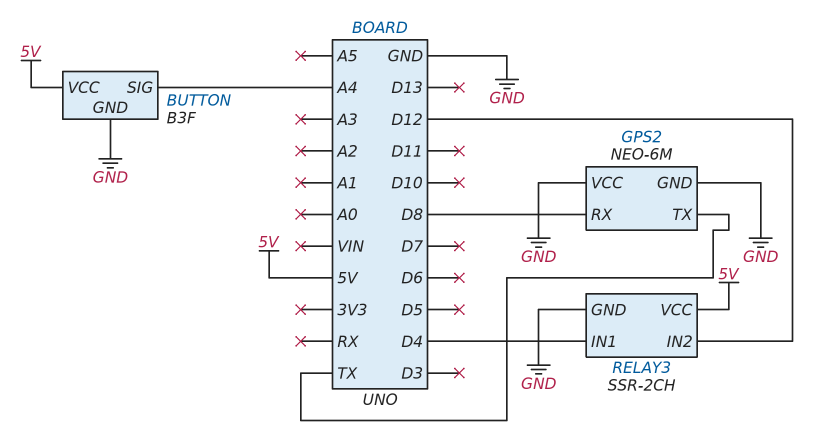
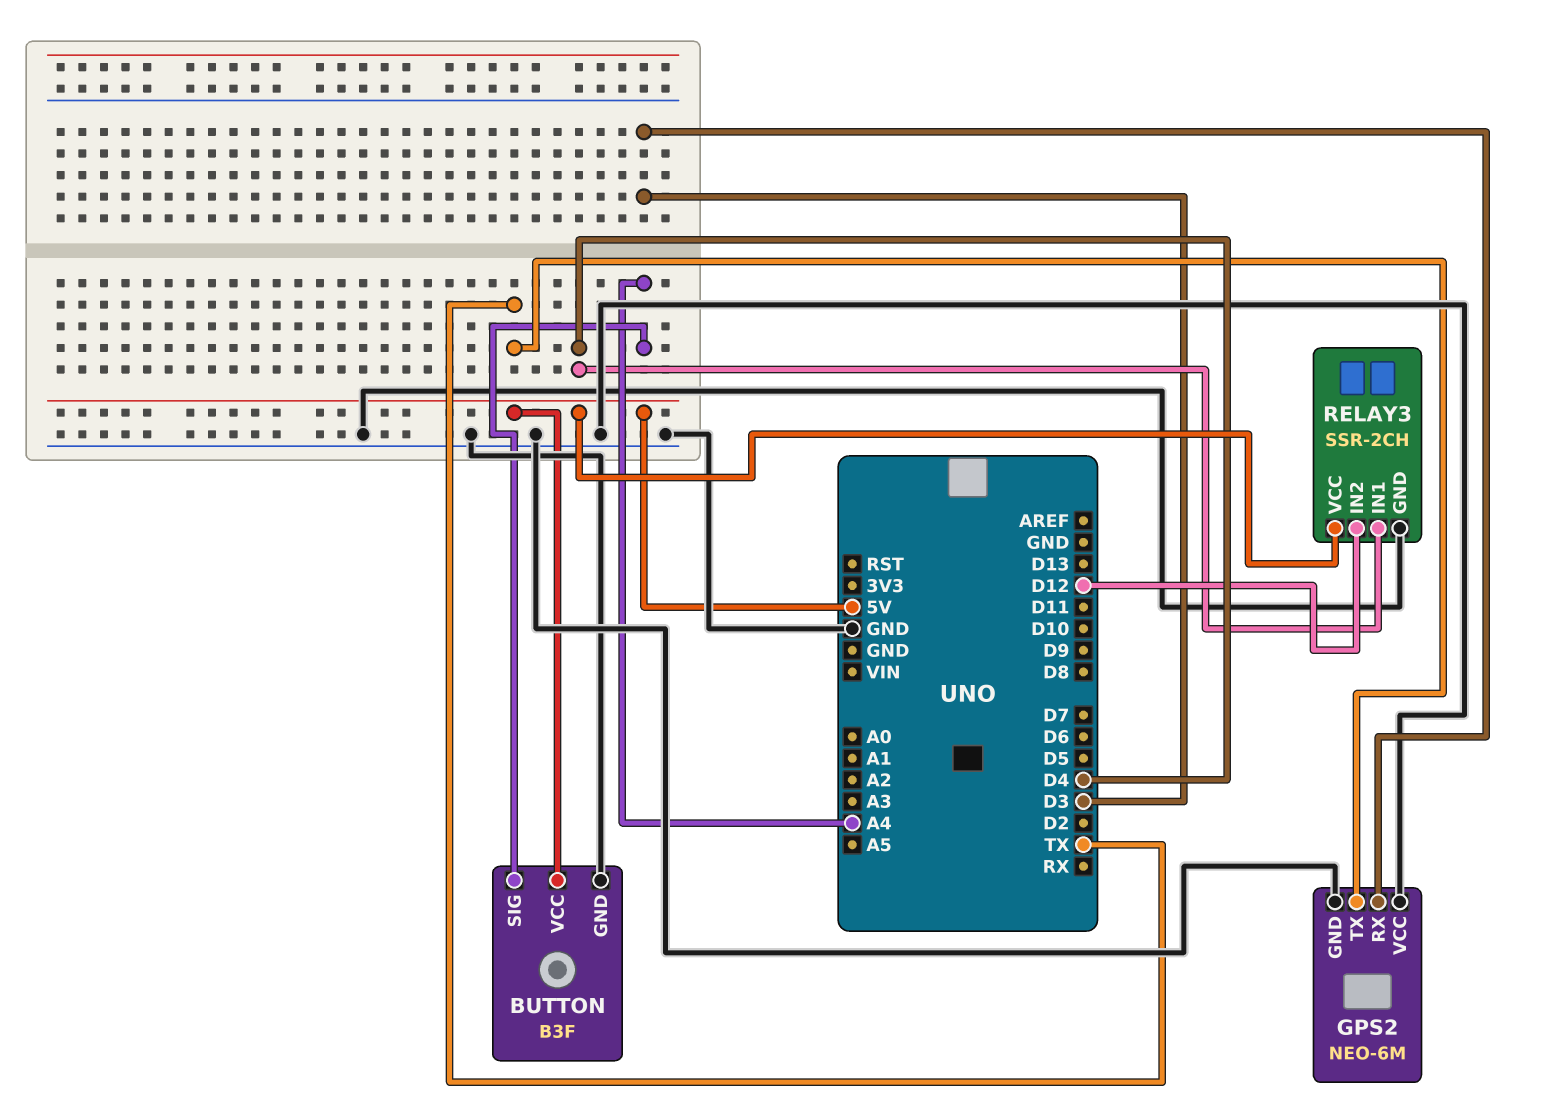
GPS2 pin RX: D8 -> D3

